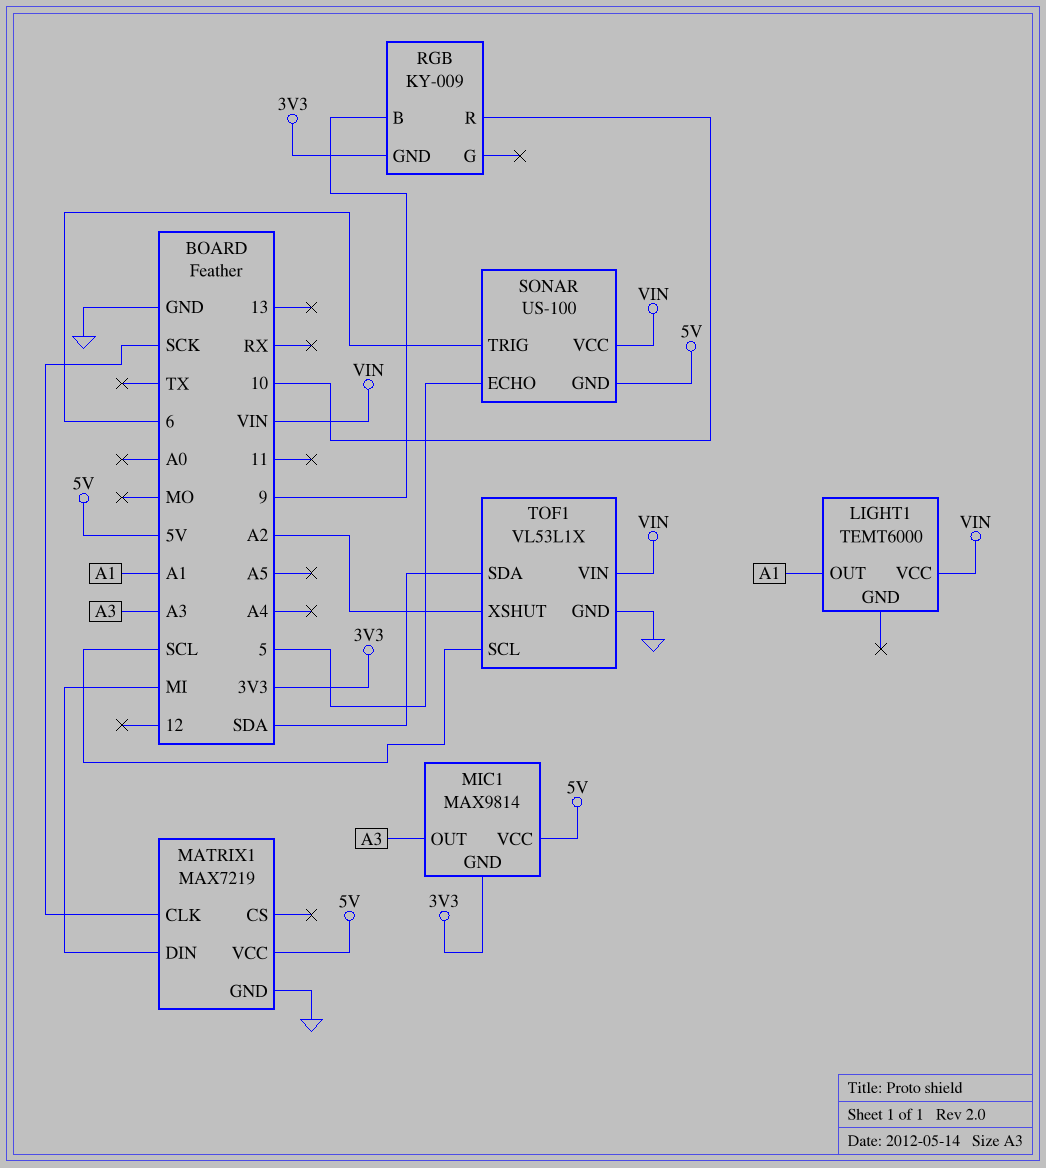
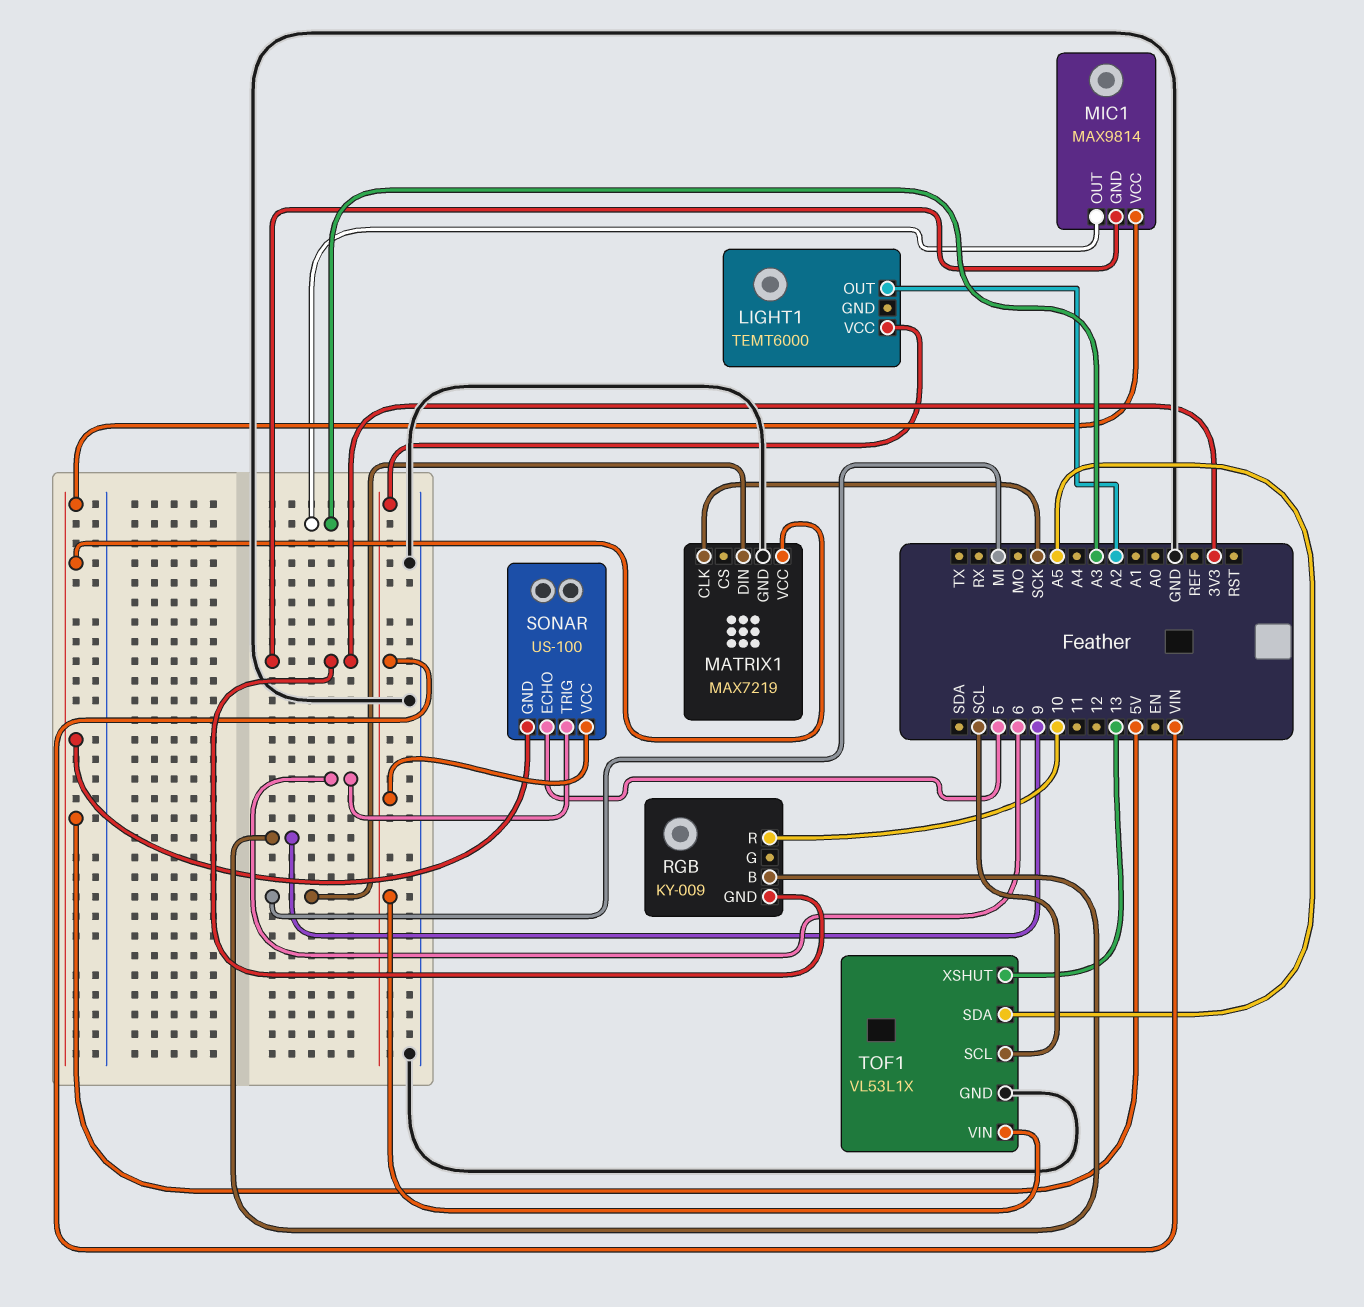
LIGHT1 pin OUT: A1 -> A2
TOF1 pin SDA: SDA -> A5
TOF1 pin XSHUT: A2 -> 13

